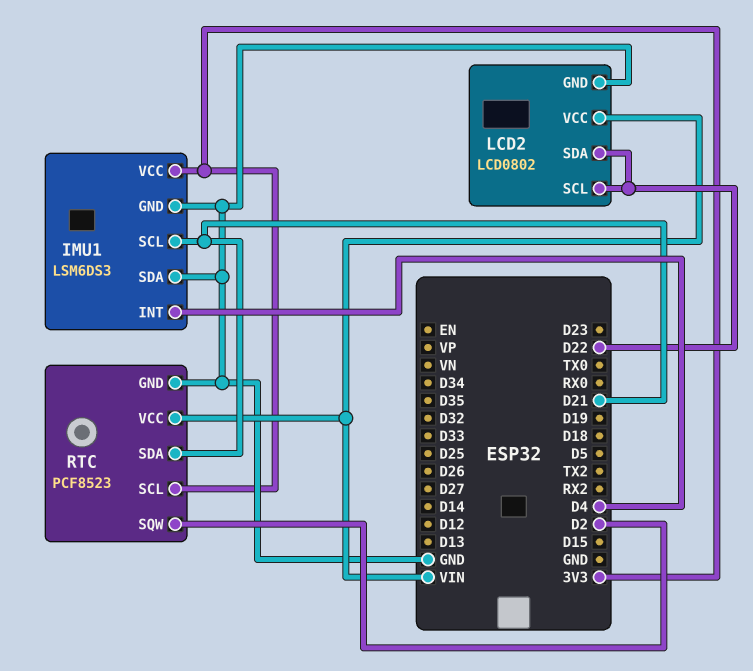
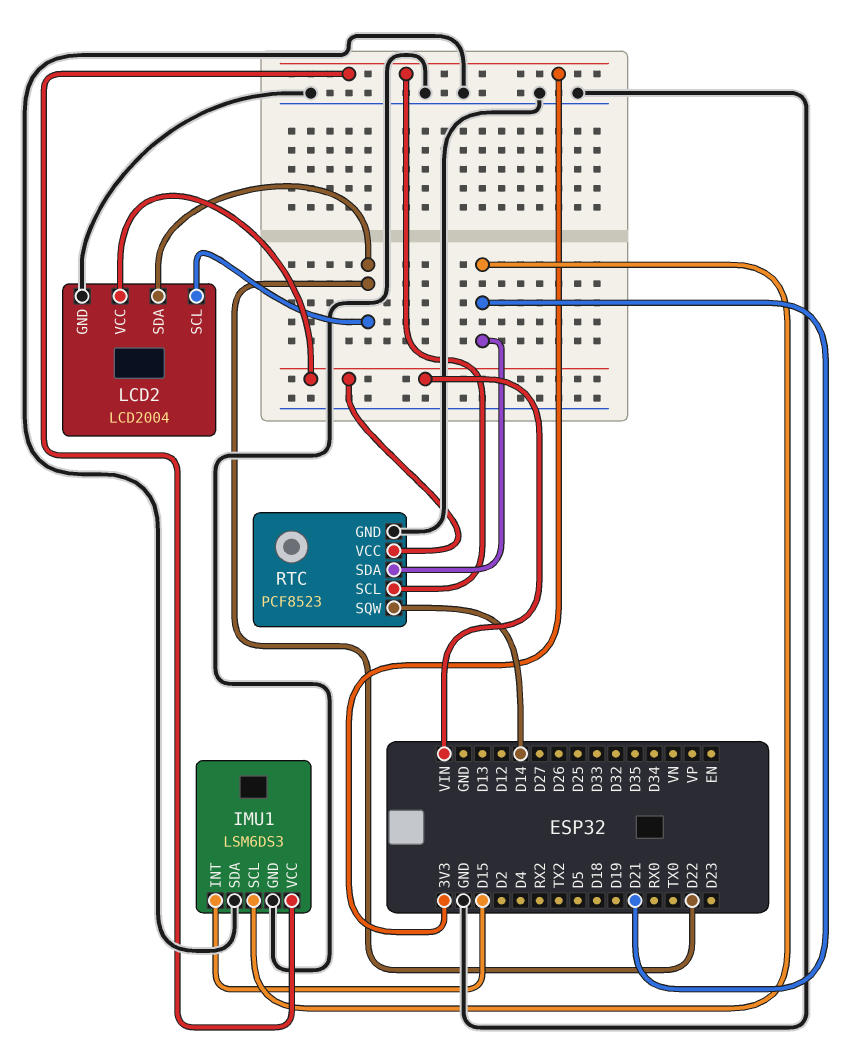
IMU1 pin INT: D4 -> D15
LCD2: LCD0802 -> LCD2004
RTC pin SQW: D2 -> D14

